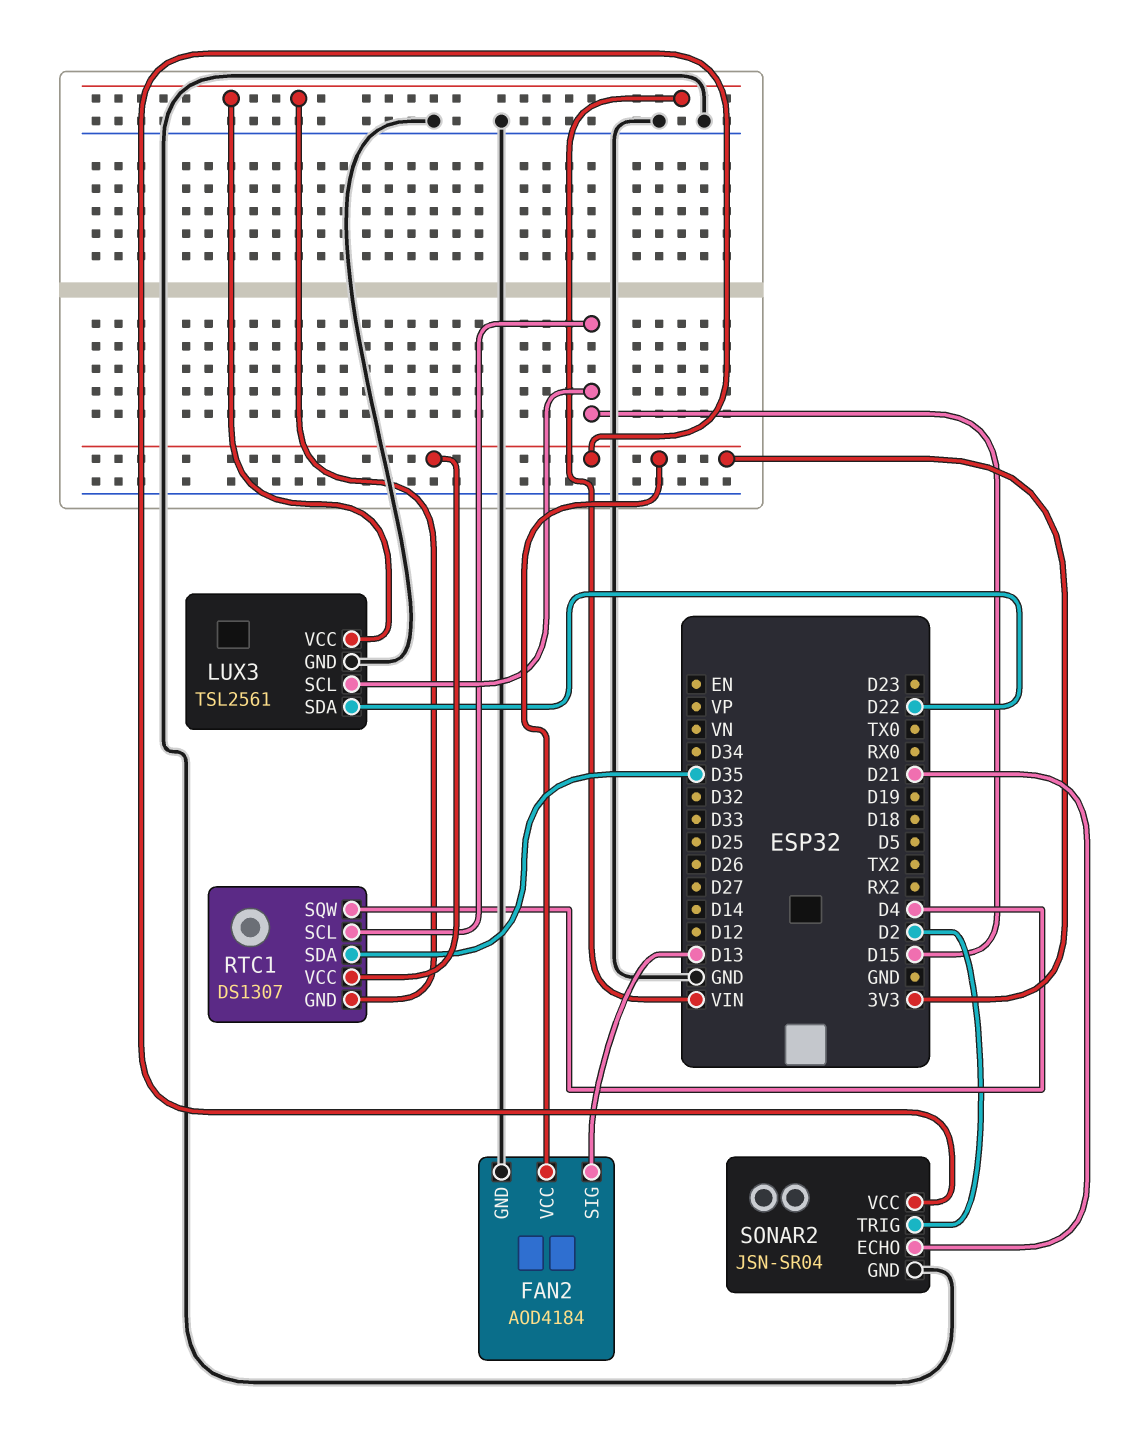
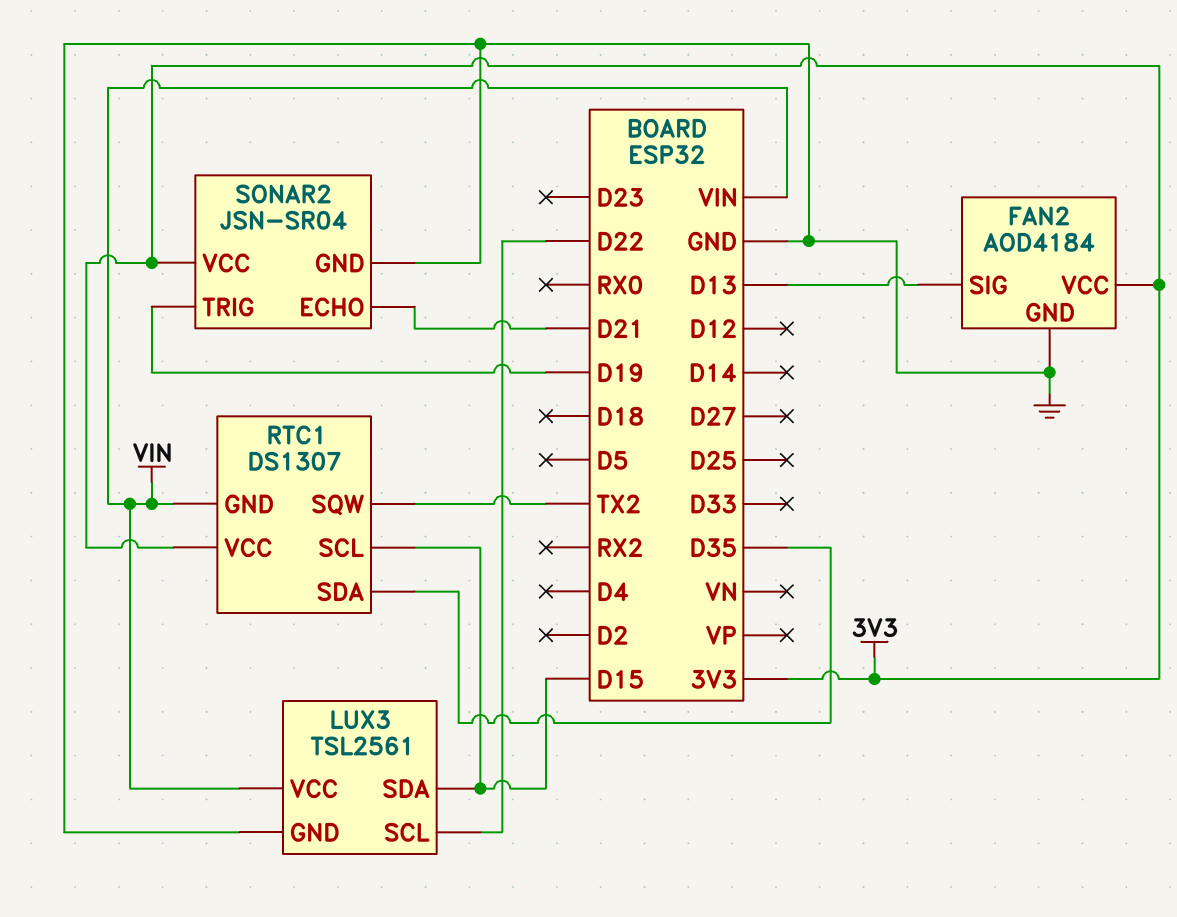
LUX3 pin SCL: D15 -> D22
LUX3 pin SDA: D22 -> D15
RTC1 pin SQW: D4 -> TX2
SONAR2 pin TRIG: D2 -> D19

